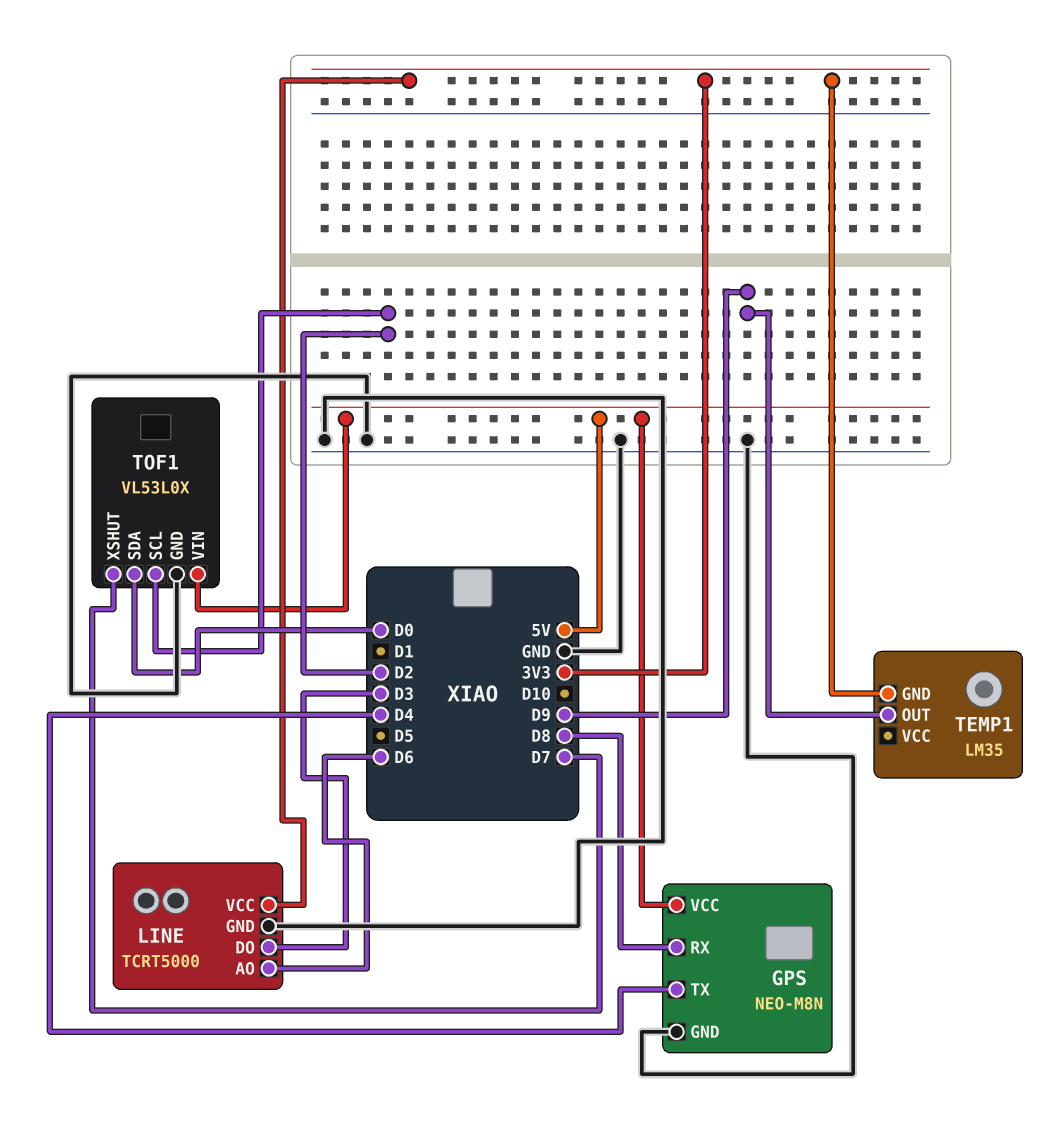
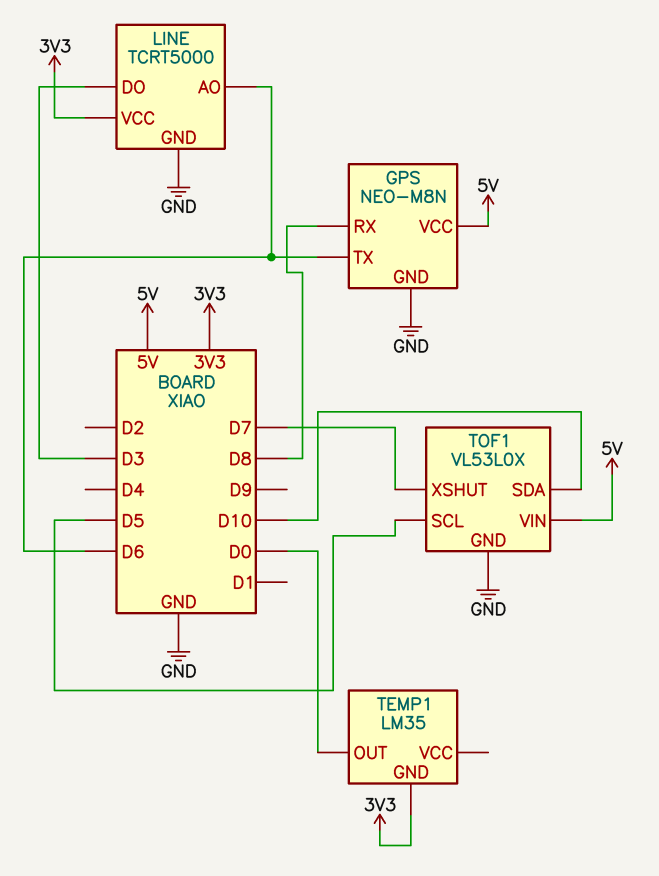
GPS pin TX: D4 -> D6
TEMP1 pin OUT: D9 -> D0
TOF1 pin SCL: D2 -> D5
TOF1 pin SDA: D0 -> D10

